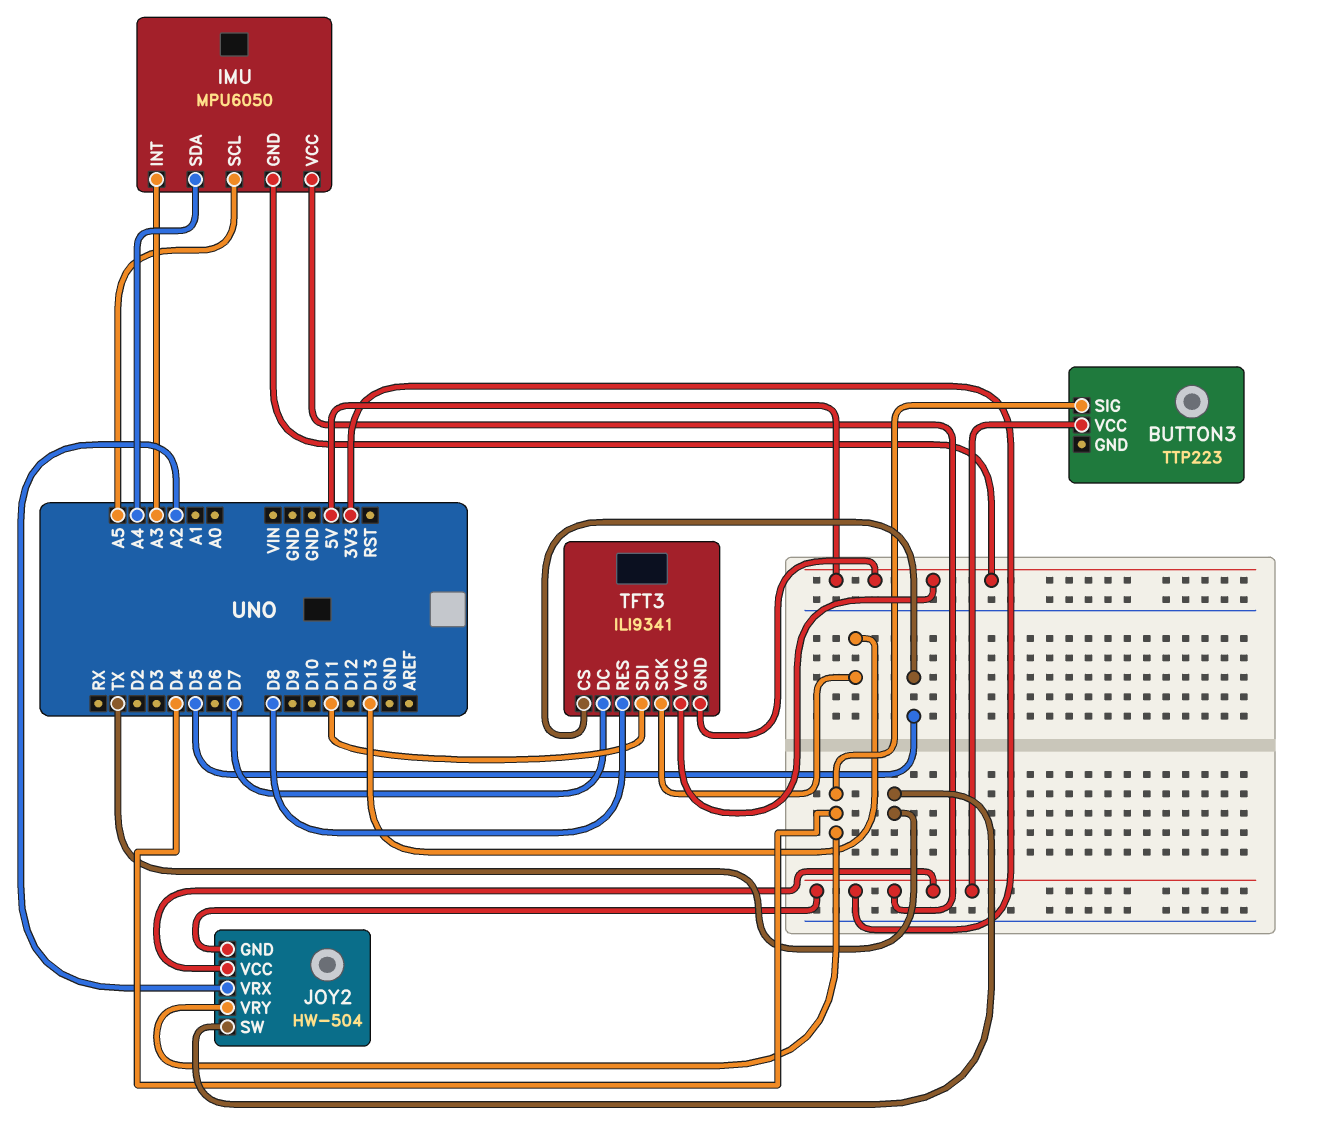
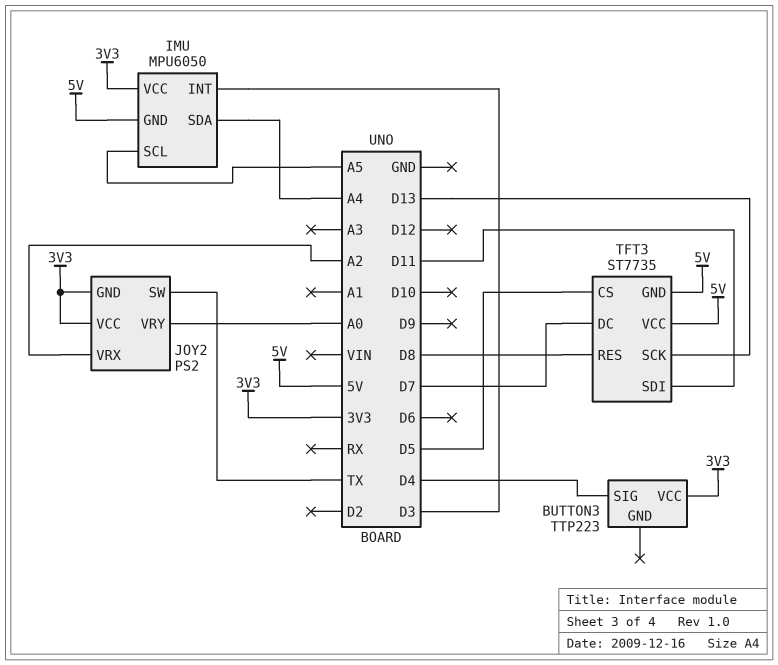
IMU pin INT: A3 -> D3
JOY2: HW-504 -> PS2
JOY2 pin VRY: D4 -> A0
TFT3: ILI9341 -> ST7735

